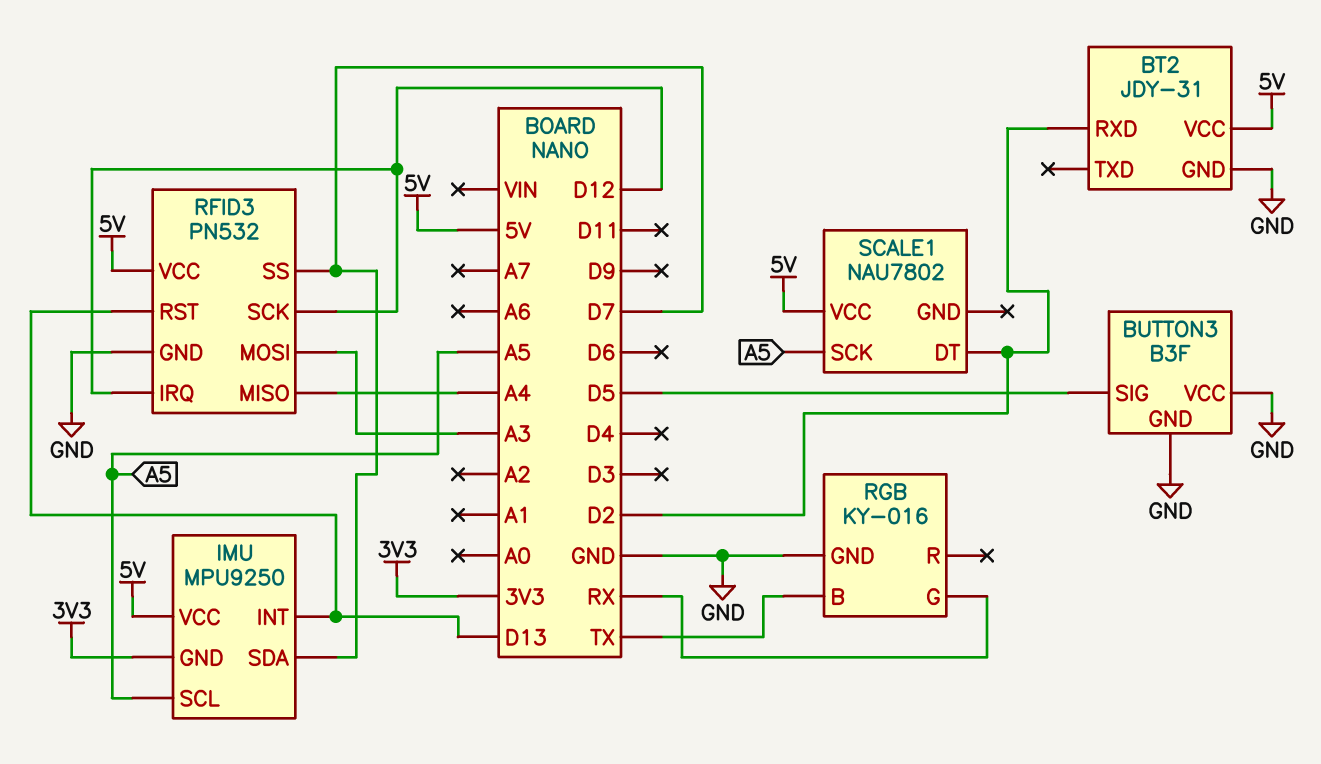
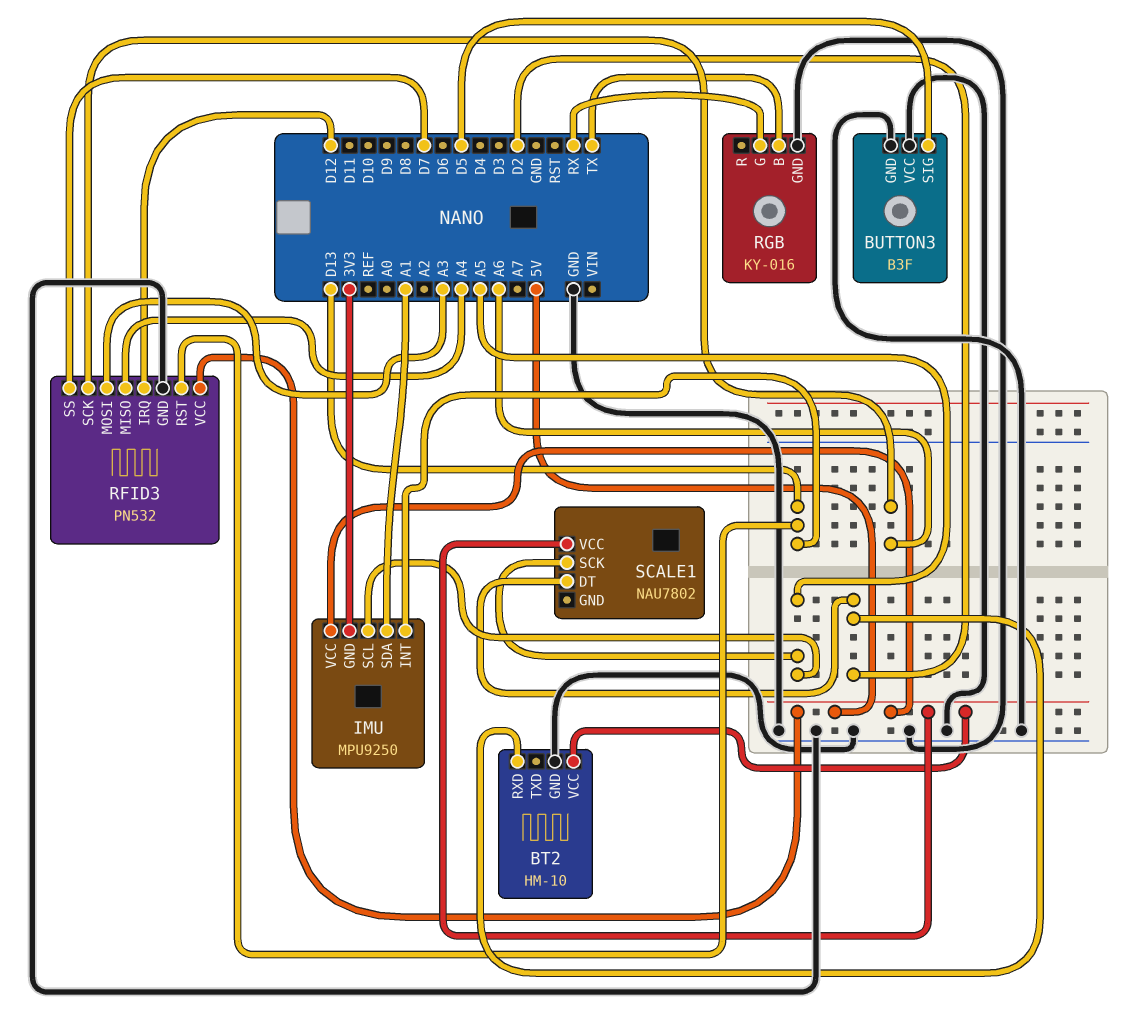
BT2: JDY-31 -> HM-10
IMU pin SDA: D7 -> A1
RFID3 pin SCK: D12 -> A6

